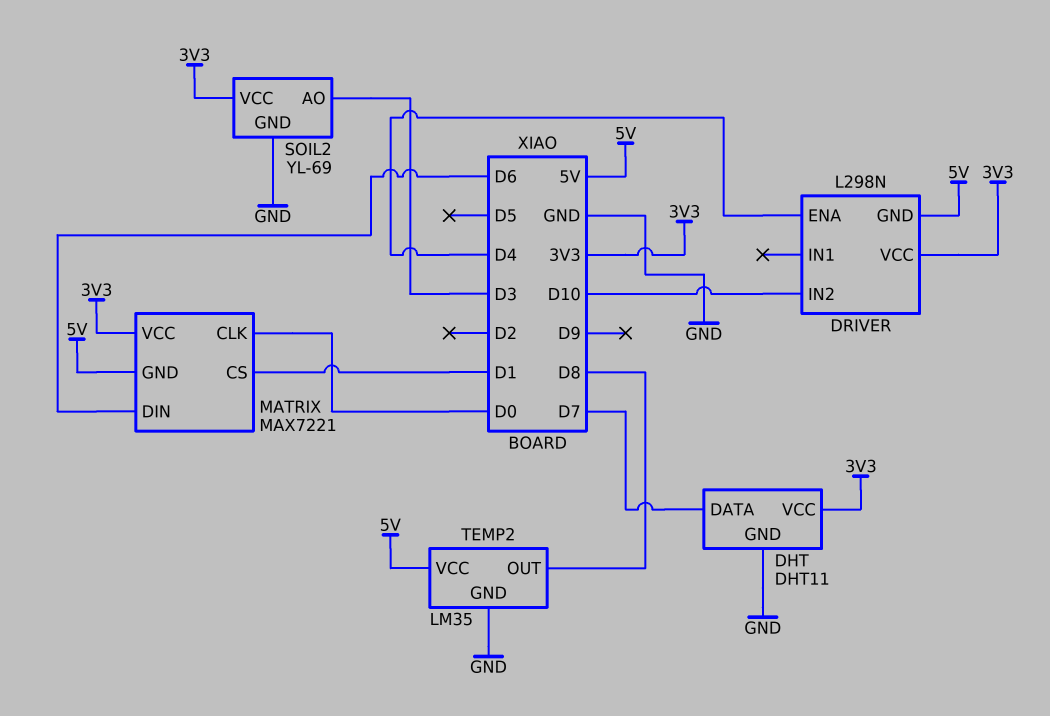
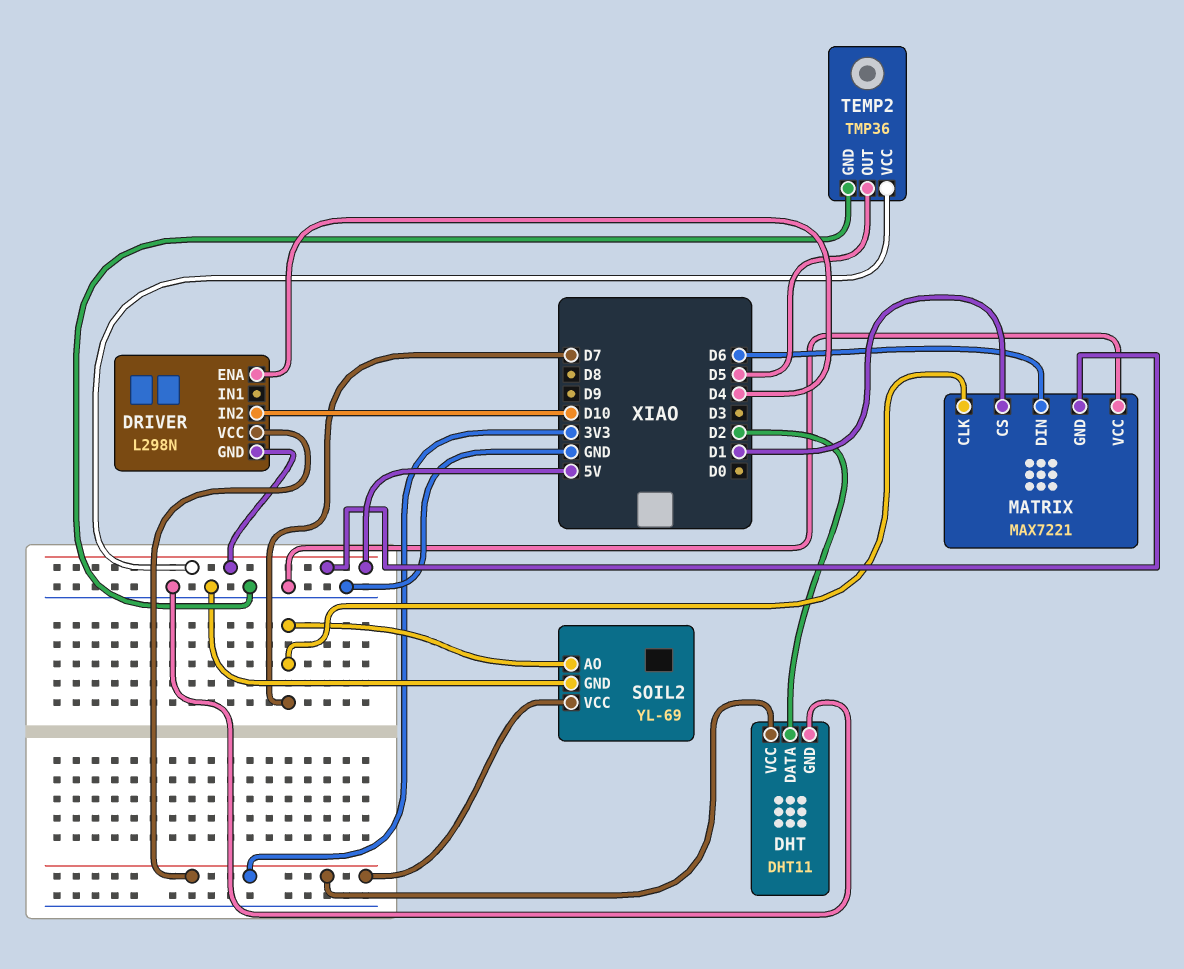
DHT pin DATA: D7 -> D2
MATRIX pin CLK: D0 -> D7
MATRIX pin VCC: 3V3 -> GND
SOIL2 pin AO: D3 -> D7
TEMP2: LM35 -> TMP36
TEMP2 pin OUT: D8 -> D5

